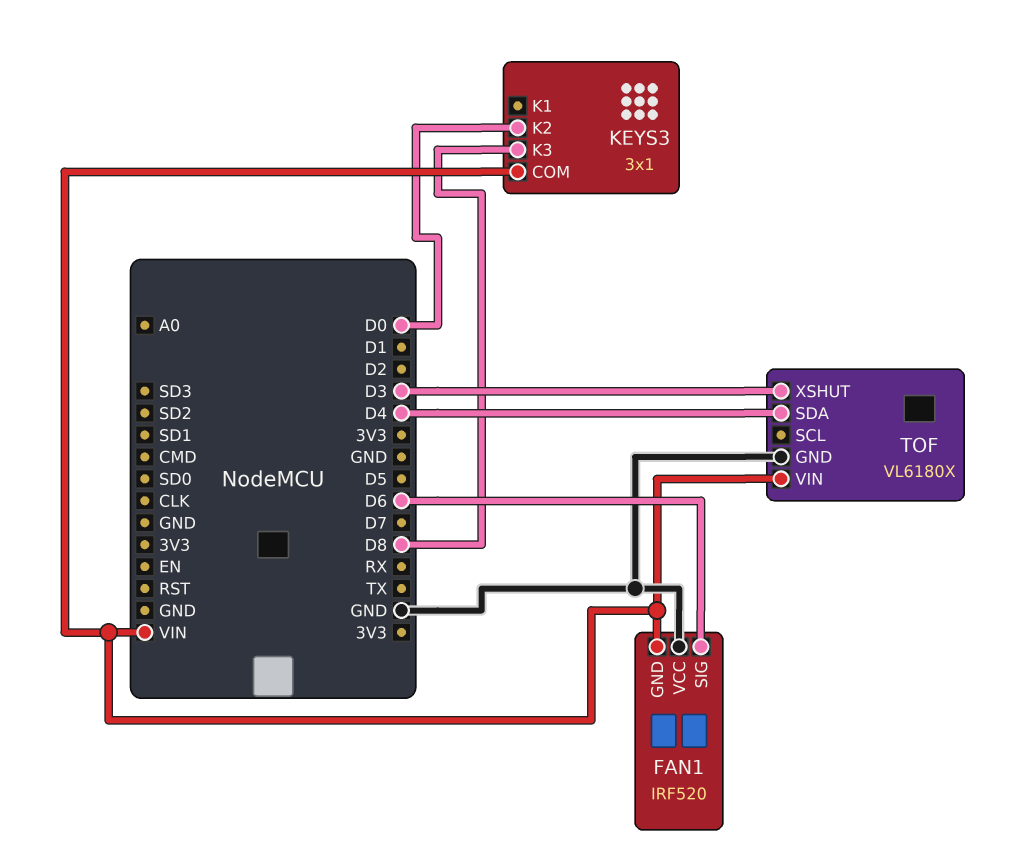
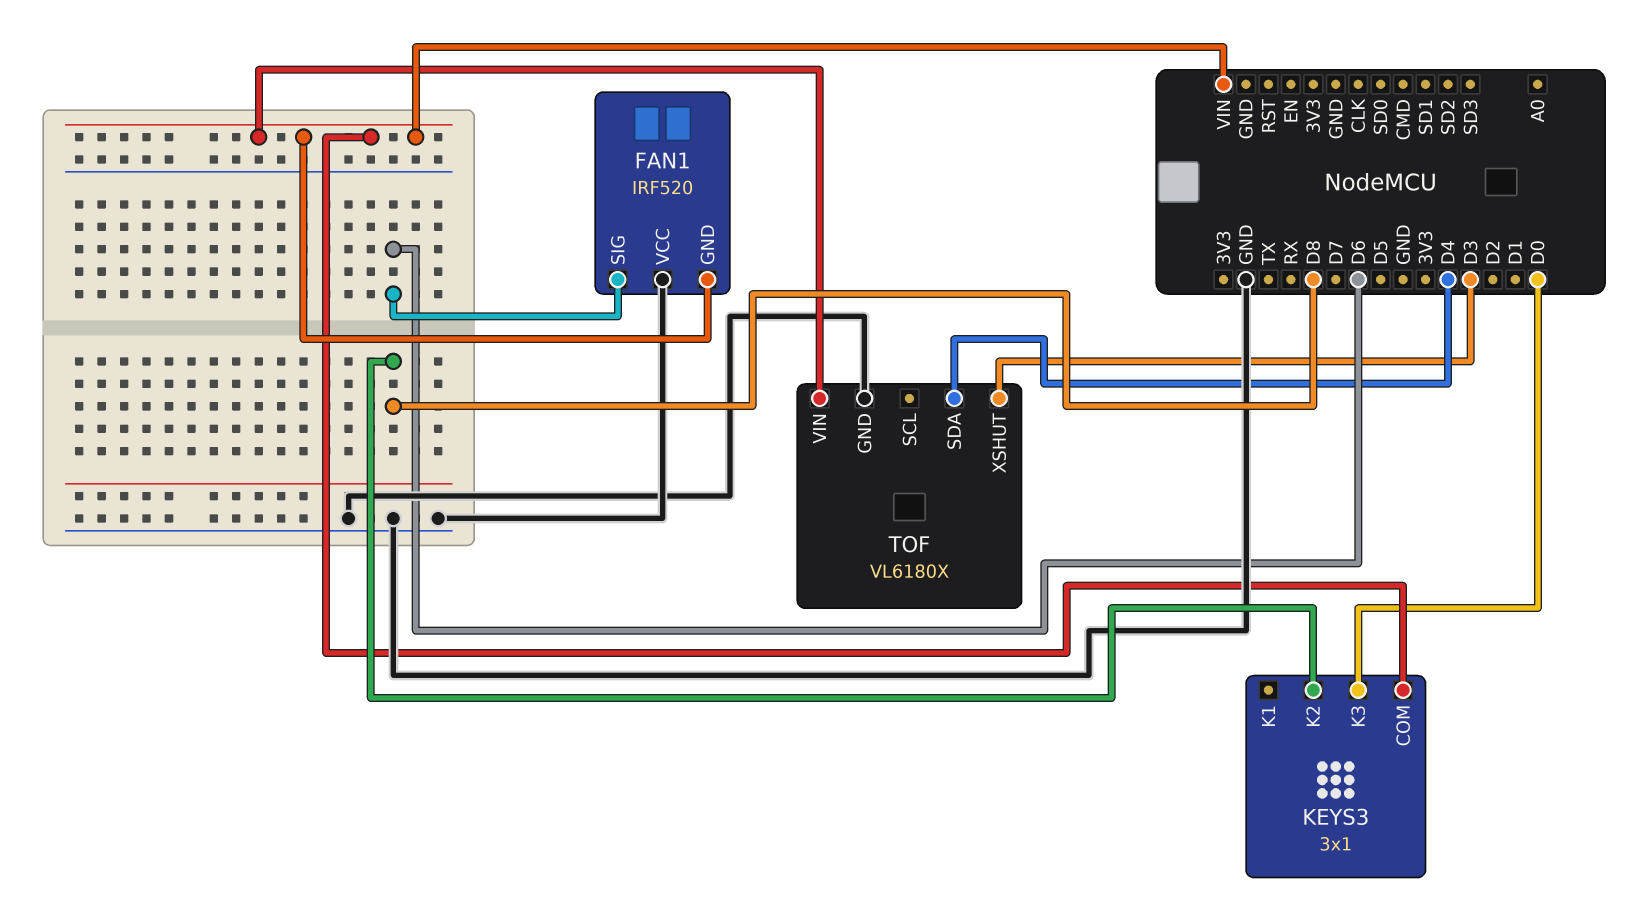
KEYS3 pin K2: D0 -> D8
KEYS3 pin K3: D8 -> D0

